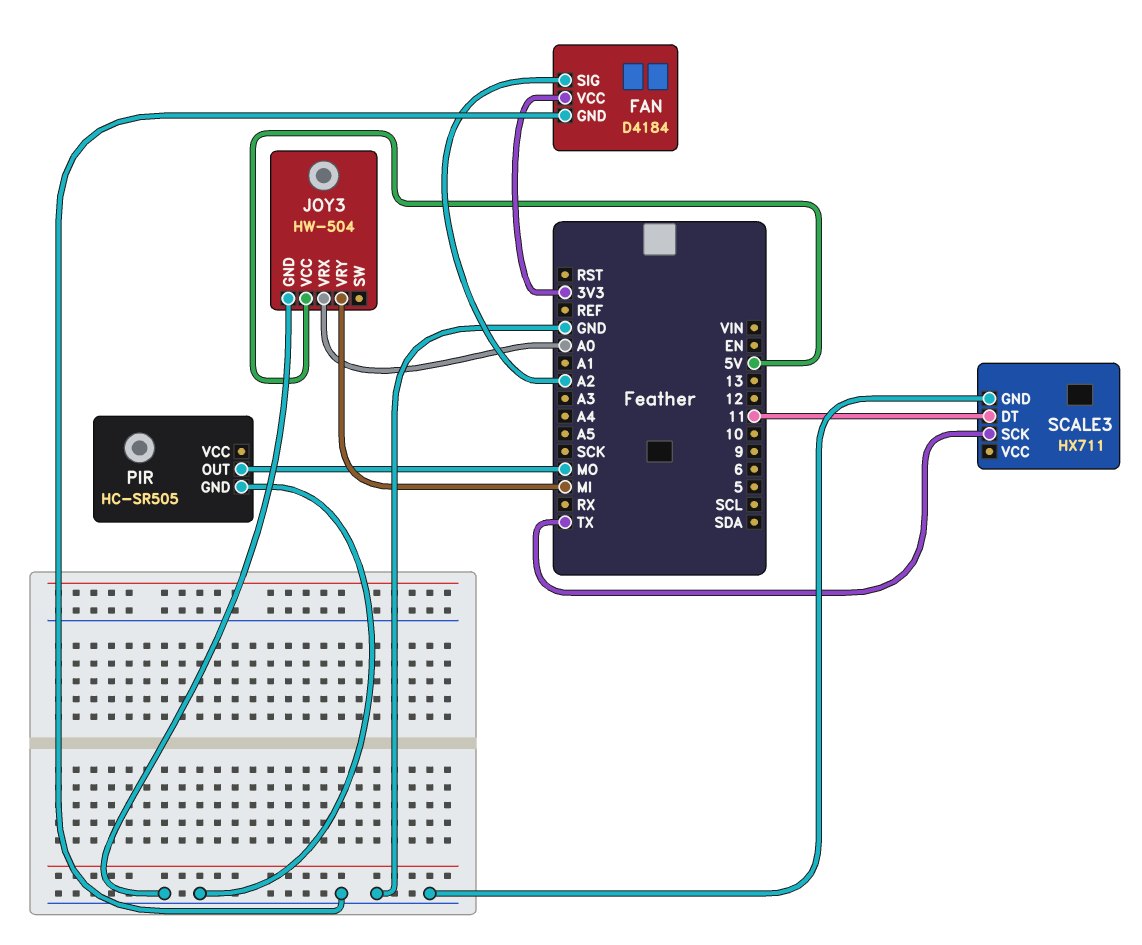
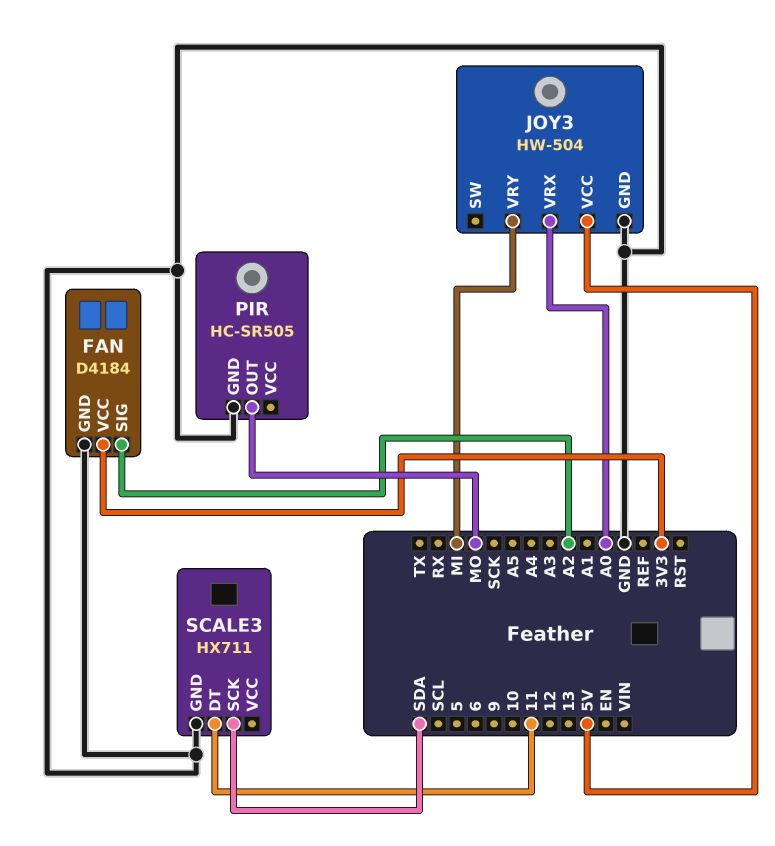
SCALE3 pin SCK: TX -> SDA

